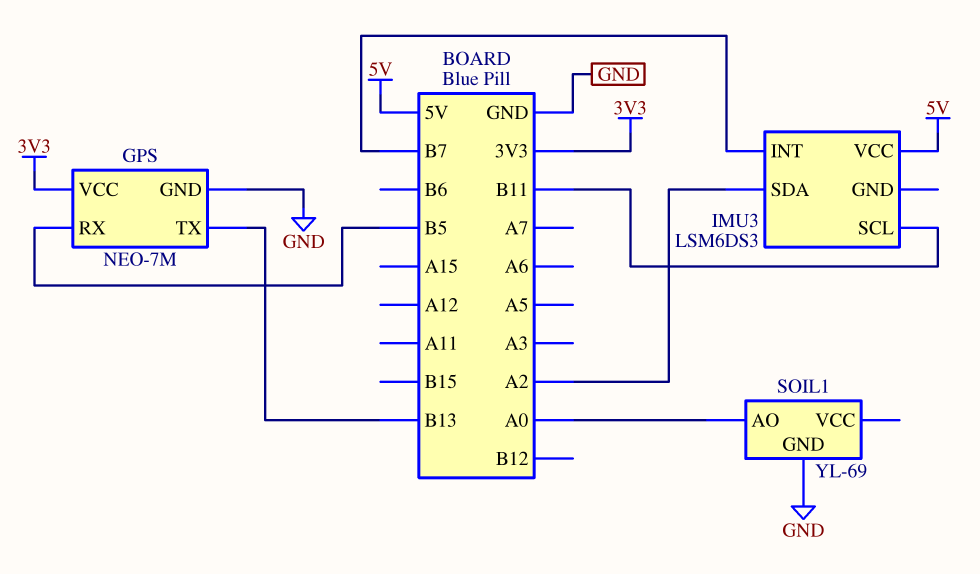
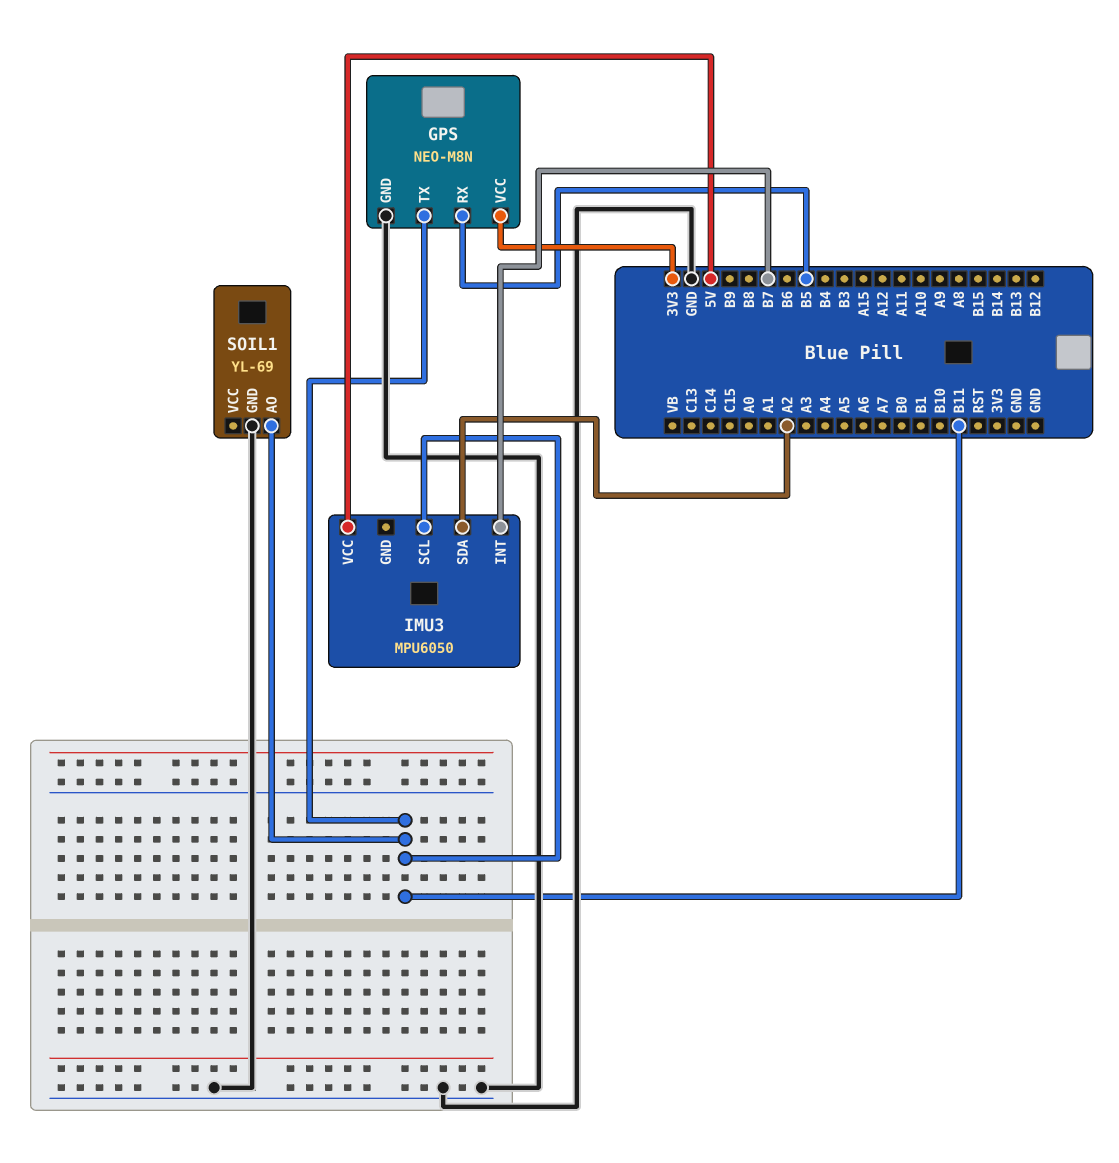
GPS: NEO-7M -> NEO-M8N
GPS pin TX: B13 -> B11
IMU3: LSM6DS3 -> MPU6050
SOIL1 pin AO: A0 -> B11

